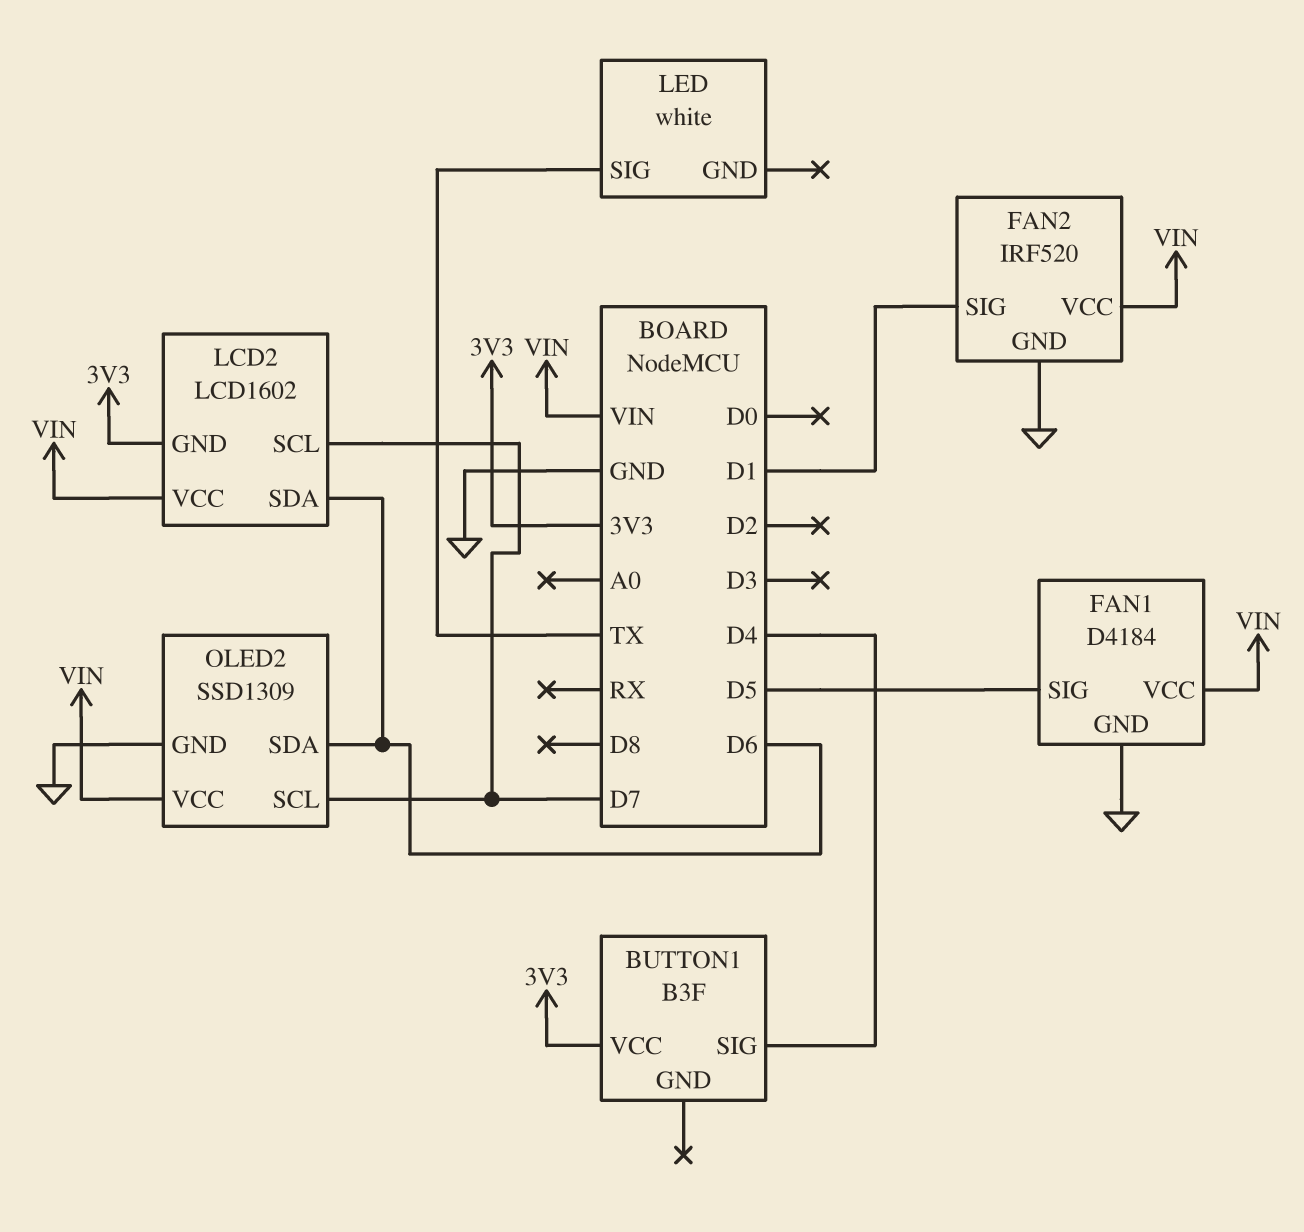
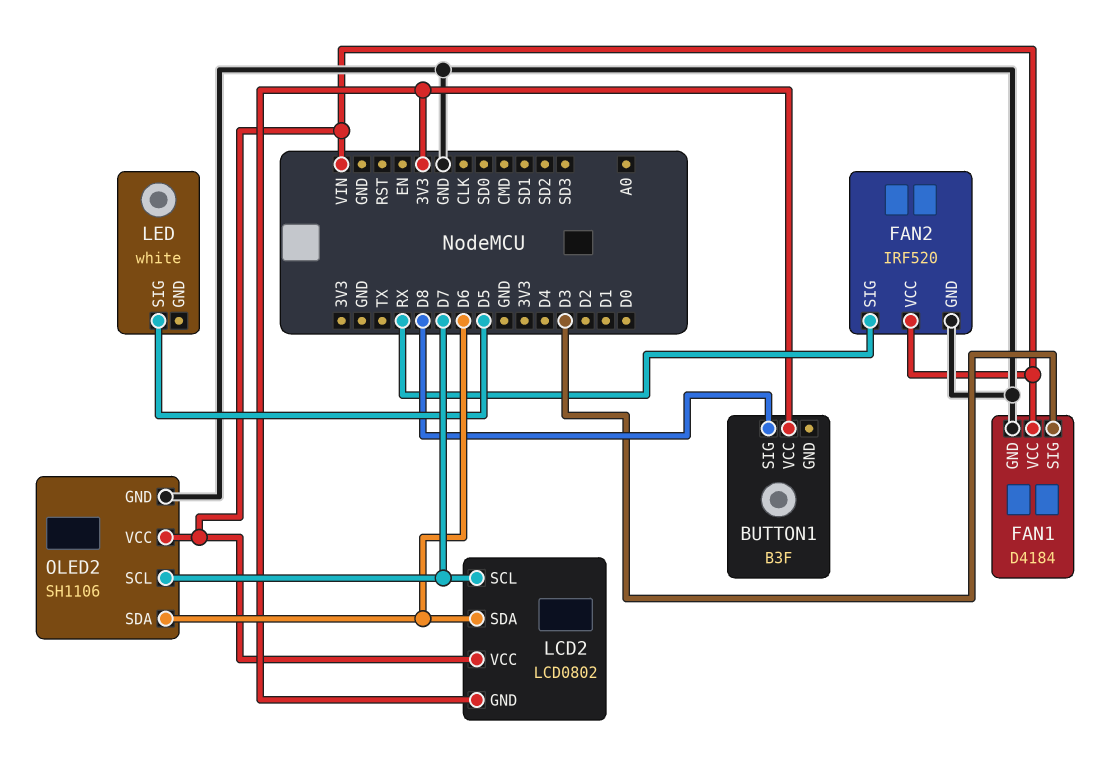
BUTTON1 pin SIG: D4 -> D8
FAN1 pin SIG: D5 -> D3
FAN2 pin SIG: D1 -> RX
LCD2: LCD1602 -> LCD0802
LED pin SIG: TX -> D5
OLED2: SSD1309 -> SH1106

